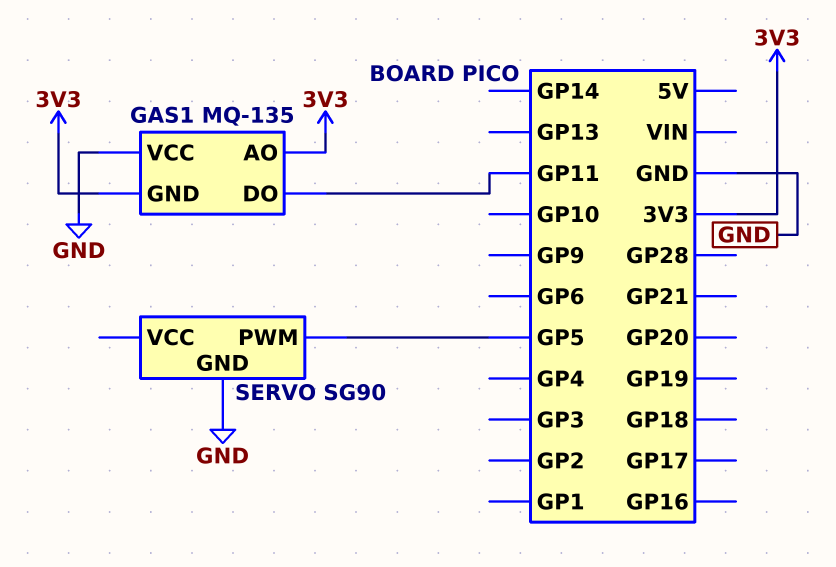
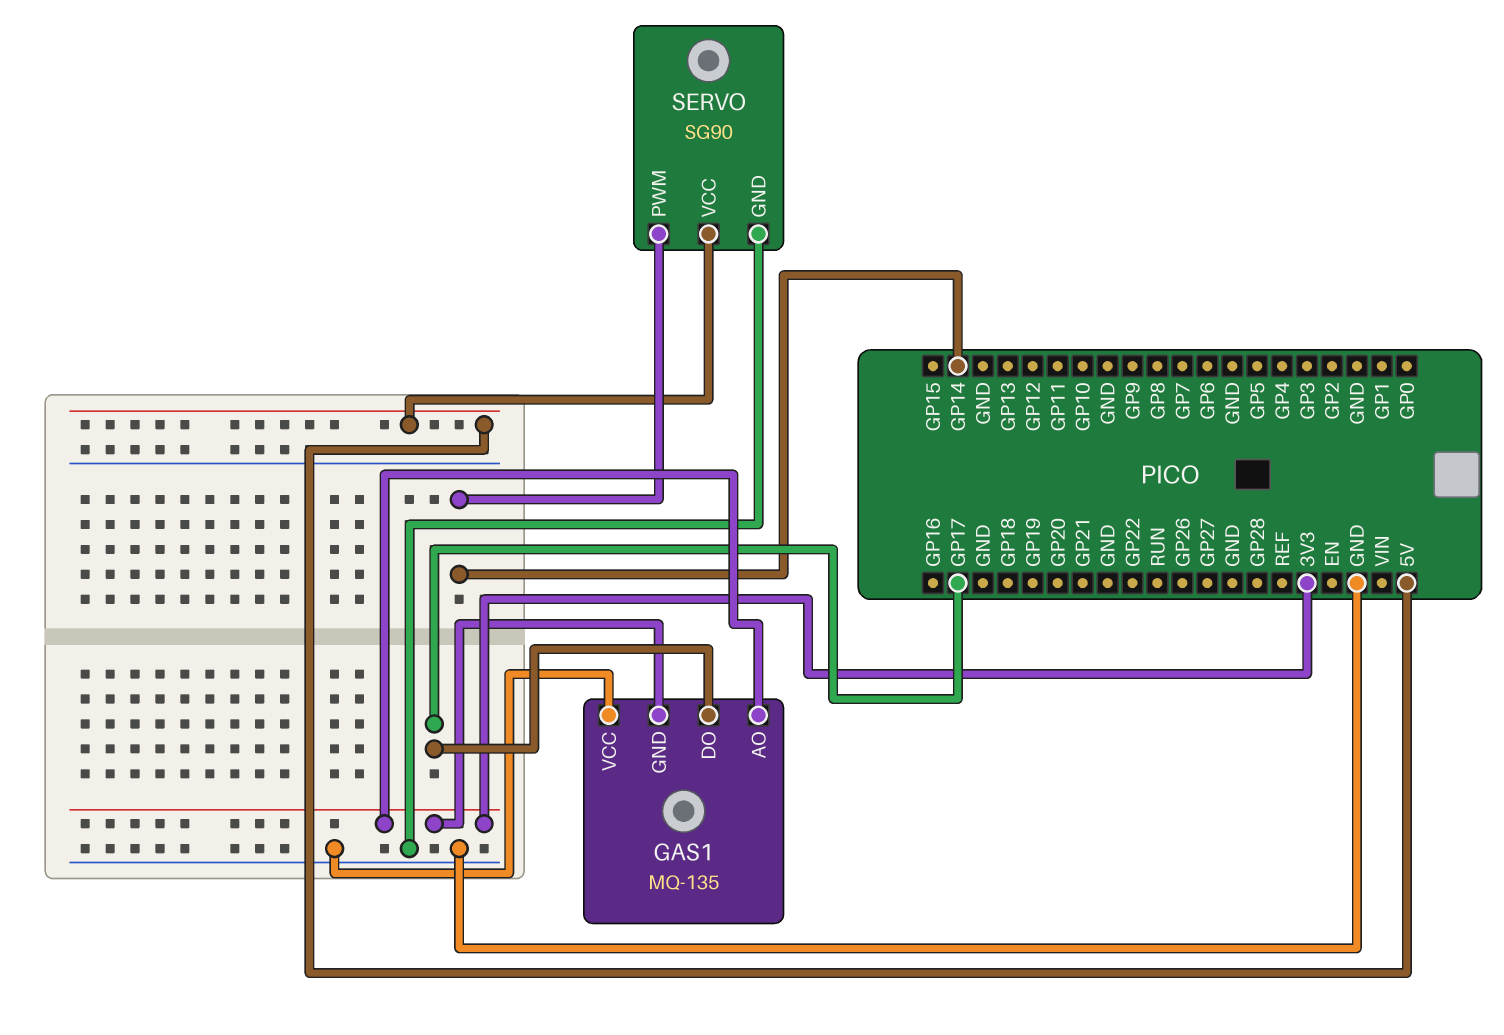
GAS1 pin DO: GP11 -> GP17
SERVO pin PWM: GP5 -> GP14
SERVO pin VCC: none -> 5V

